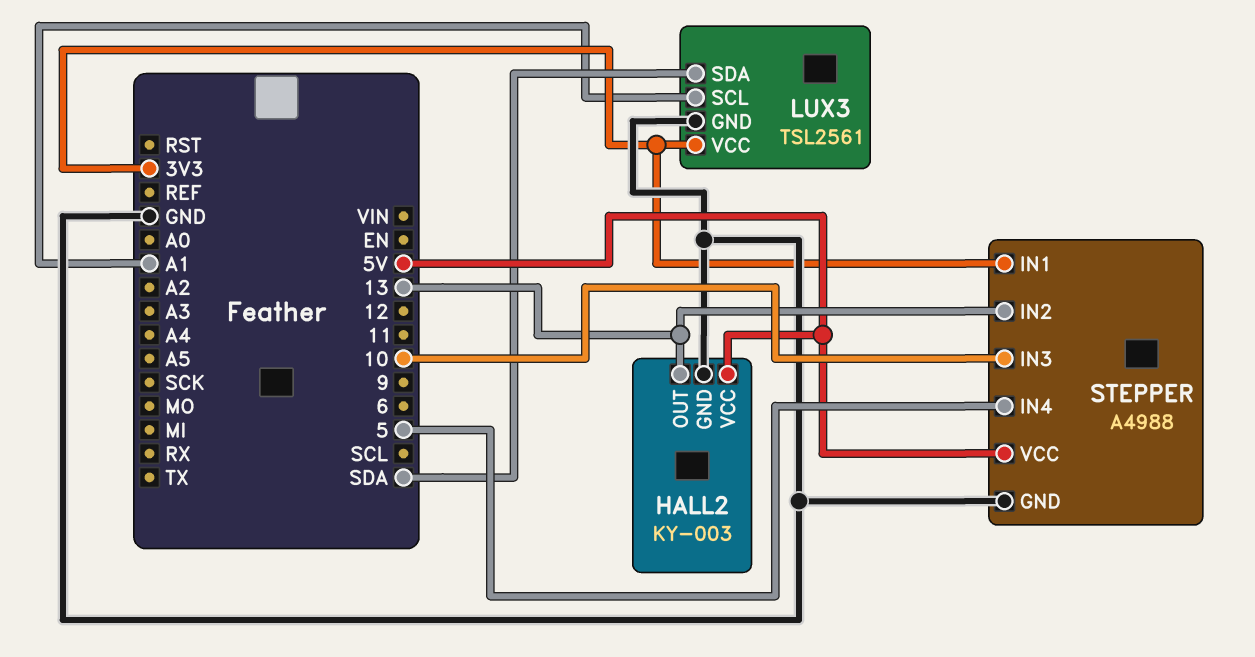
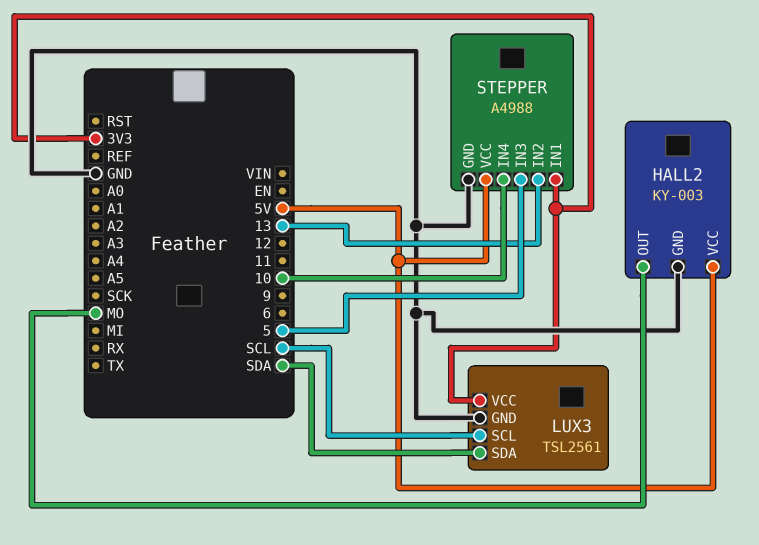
HALL2 pin OUT: 13 -> MO
LUX3 pin SCL: A1 -> SCL
STEPPER pin IN3: 10 -> 5
STEPPER pin IN4: 5 -> 10

